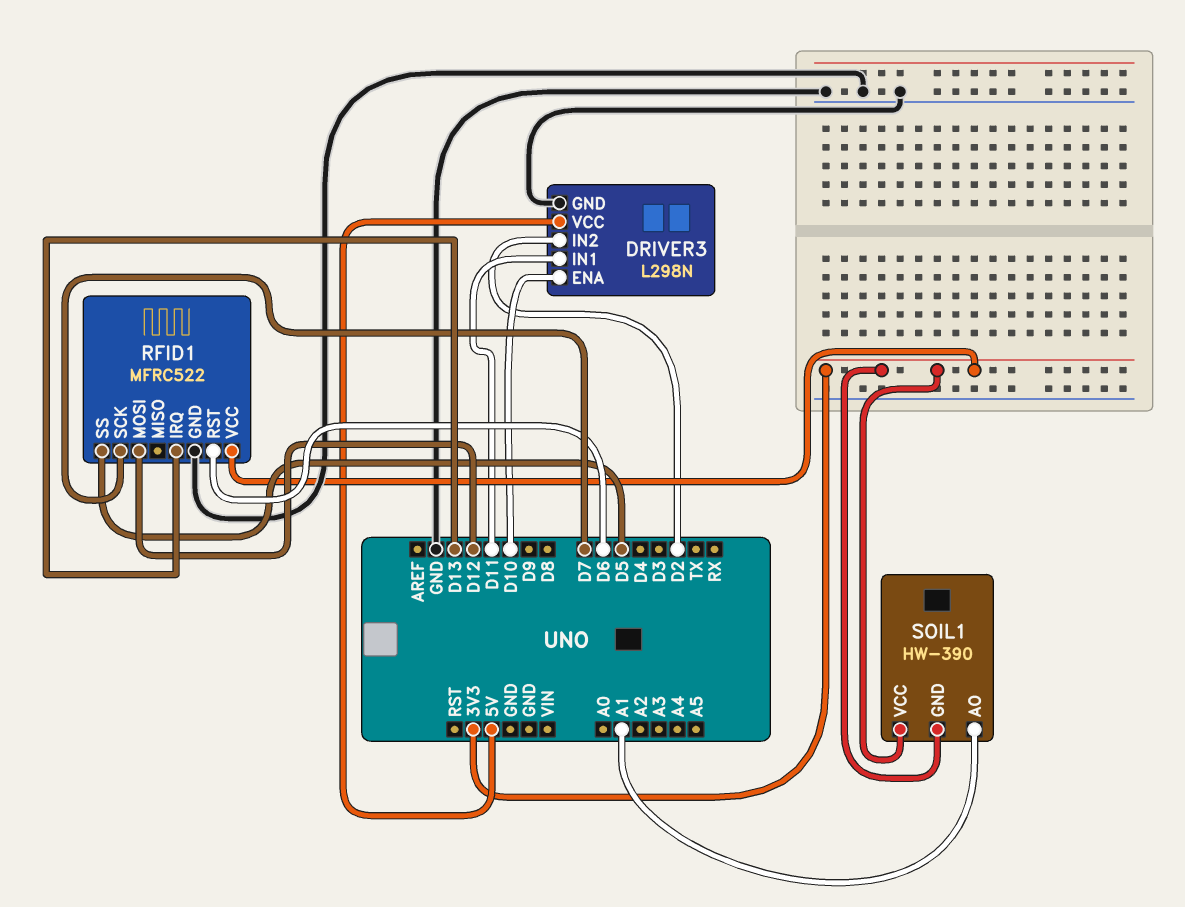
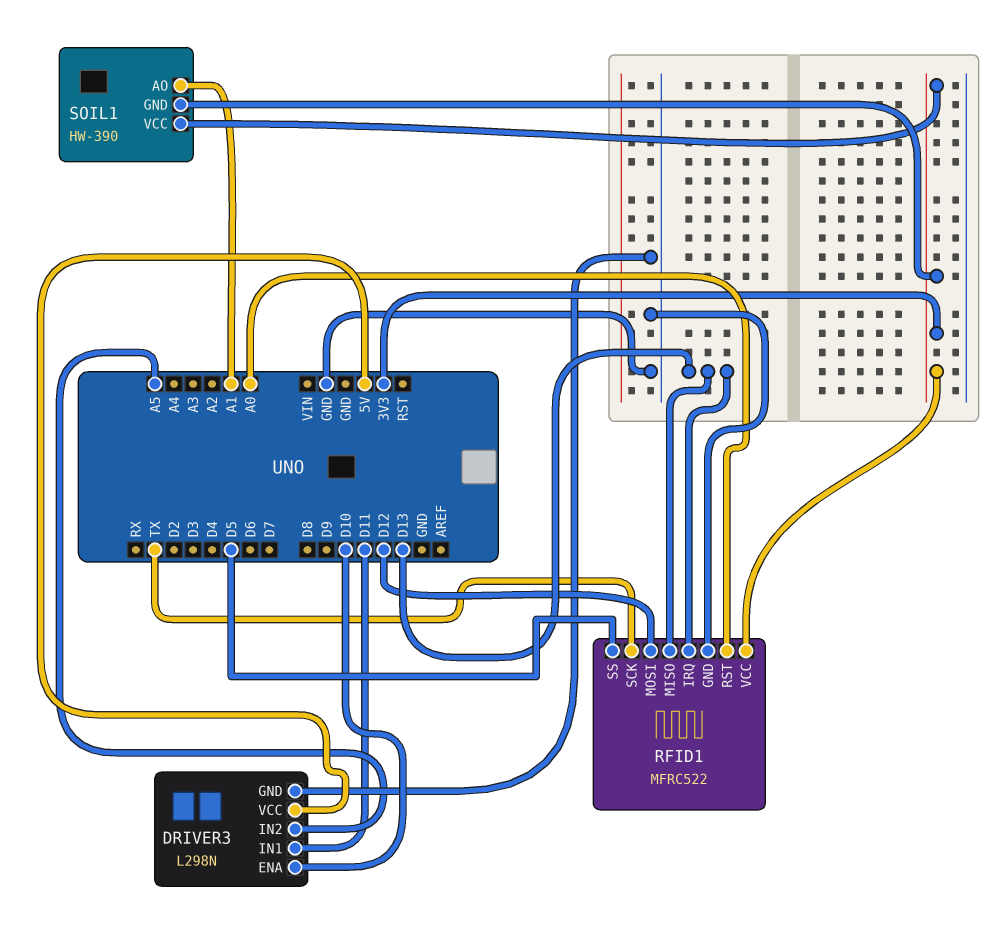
DRIVER3 pin IN2: D2 -> A5
RFID1 pin MISO: none -> D13
RFID1 pin RST: D6 -> A0
RFID1 pin SCK: D7 -> TX

